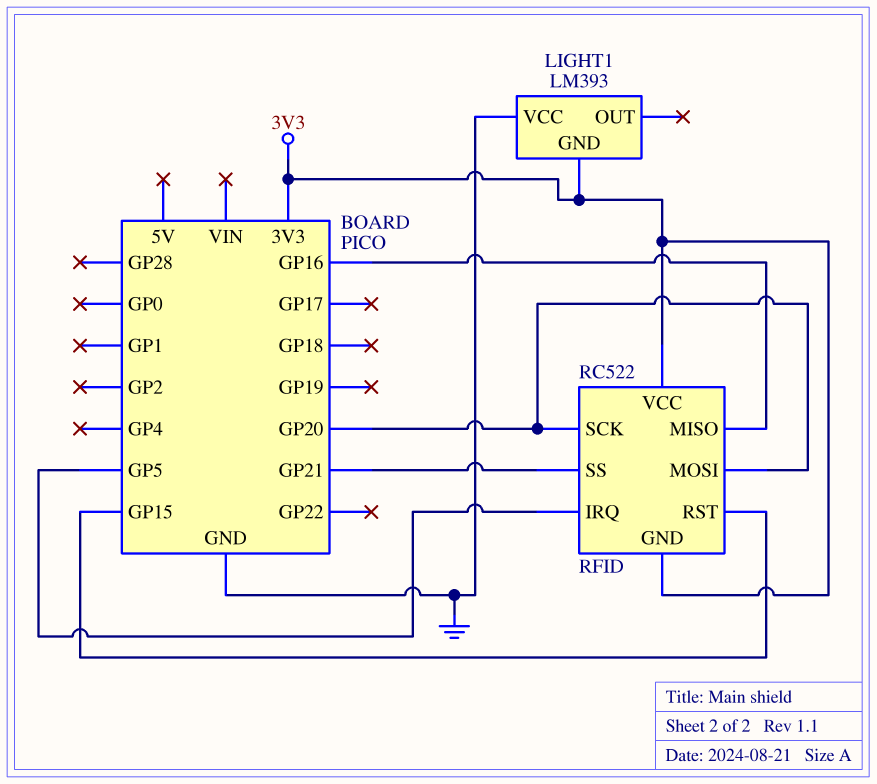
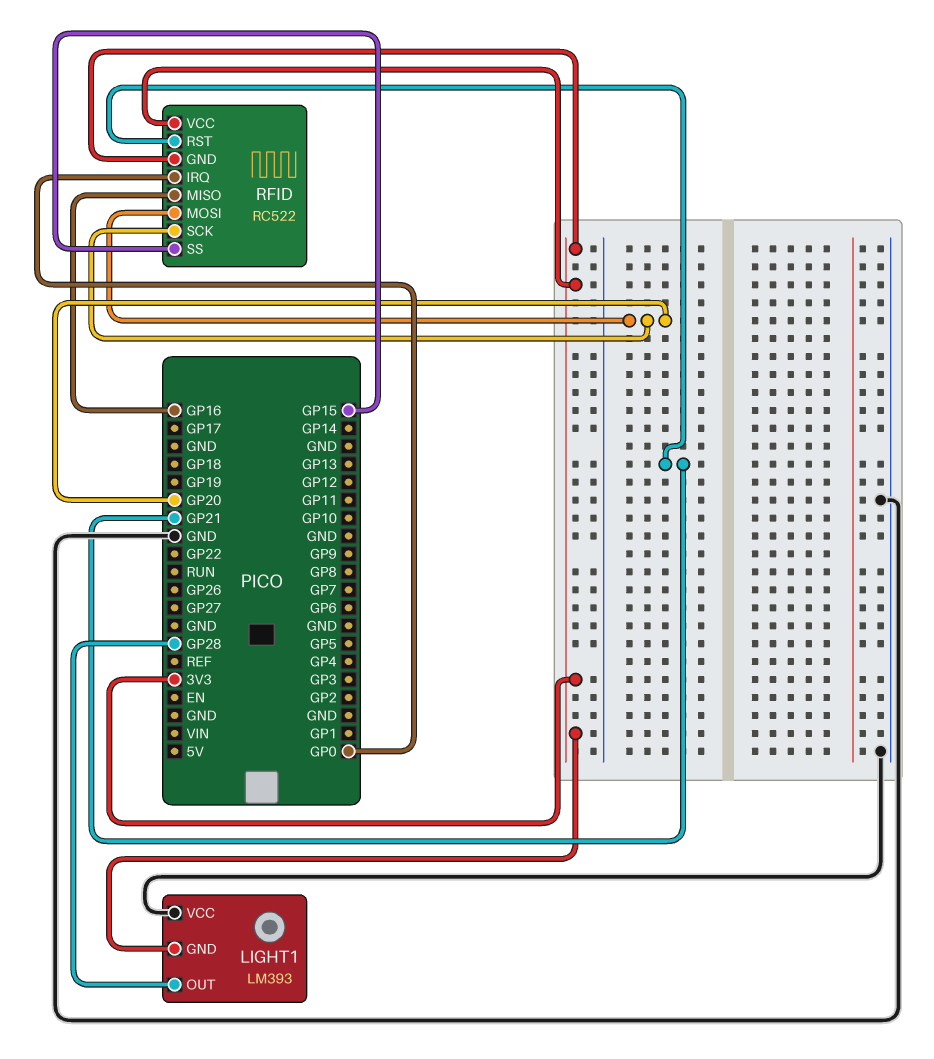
LIGHT1 pin OUT: none -> GP28
RFID pin IRQ: GP5 -> GP0
RFID pin RST: GP15 -> GP21
RFID pin SS: GP21 -> GP15

